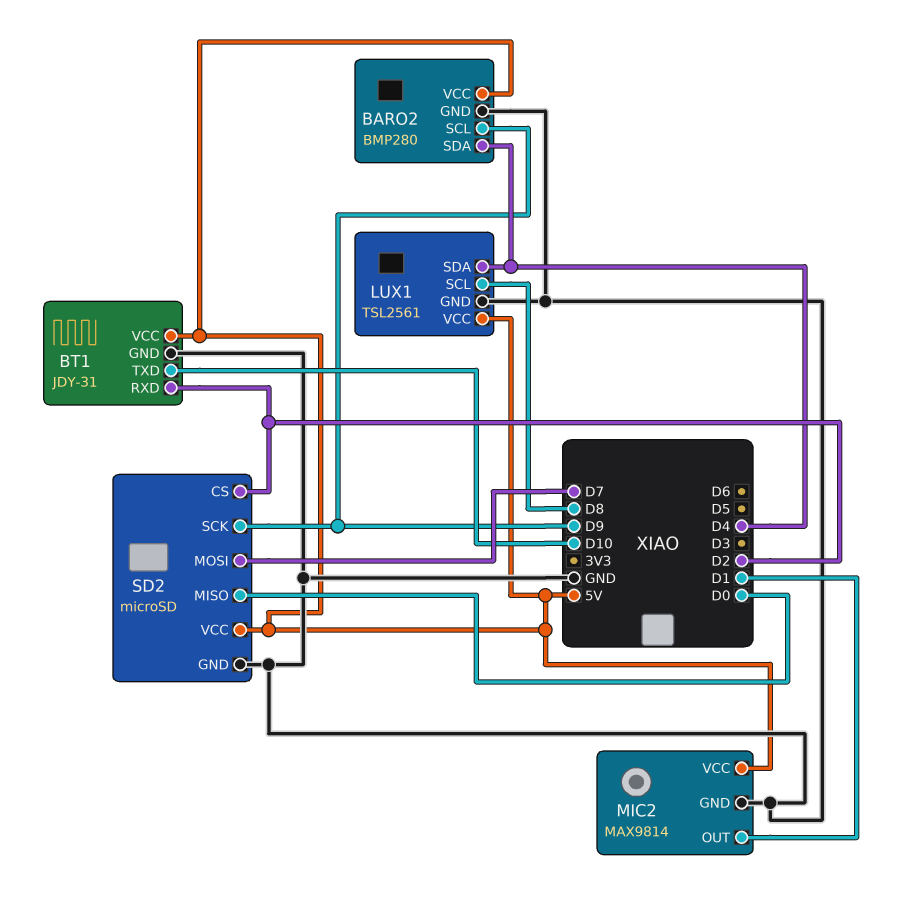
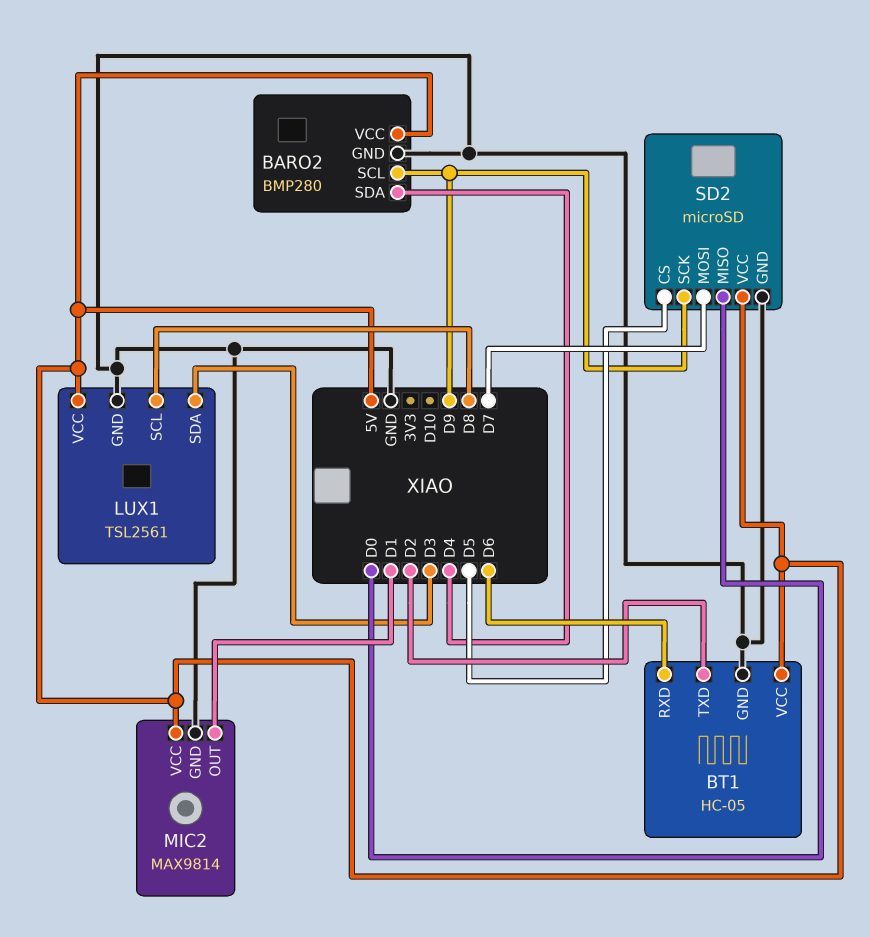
BT1: JDY-31 -> HC-05
BT1 pin RXD: D2 -> D6
BT1 pin TXD: D10 -> D2
LUX1 pin SDA: D4 -> D3
SD2 pin CS: D2 -> D5

